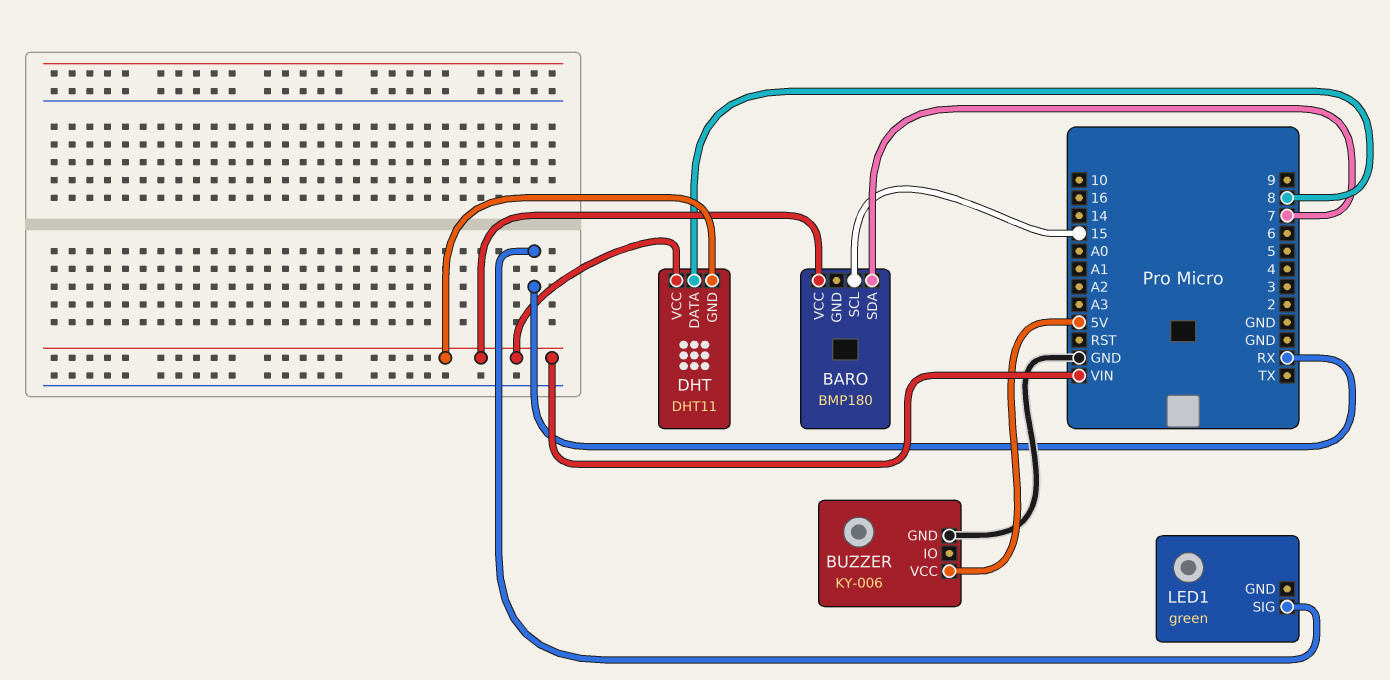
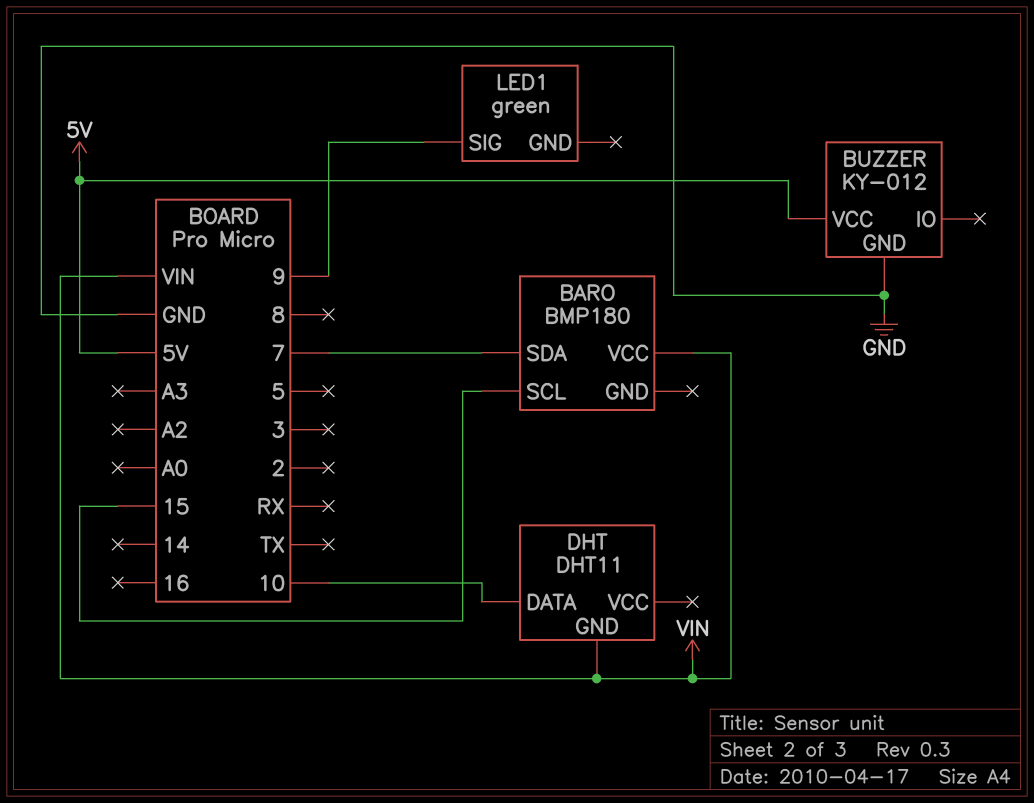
BUZZER: KY-006 -> KY-012
DHT pin DATA: 8 -> 10
DHT pin VCC: VIN -> none
LED1 pin SIG: RX -> 9

